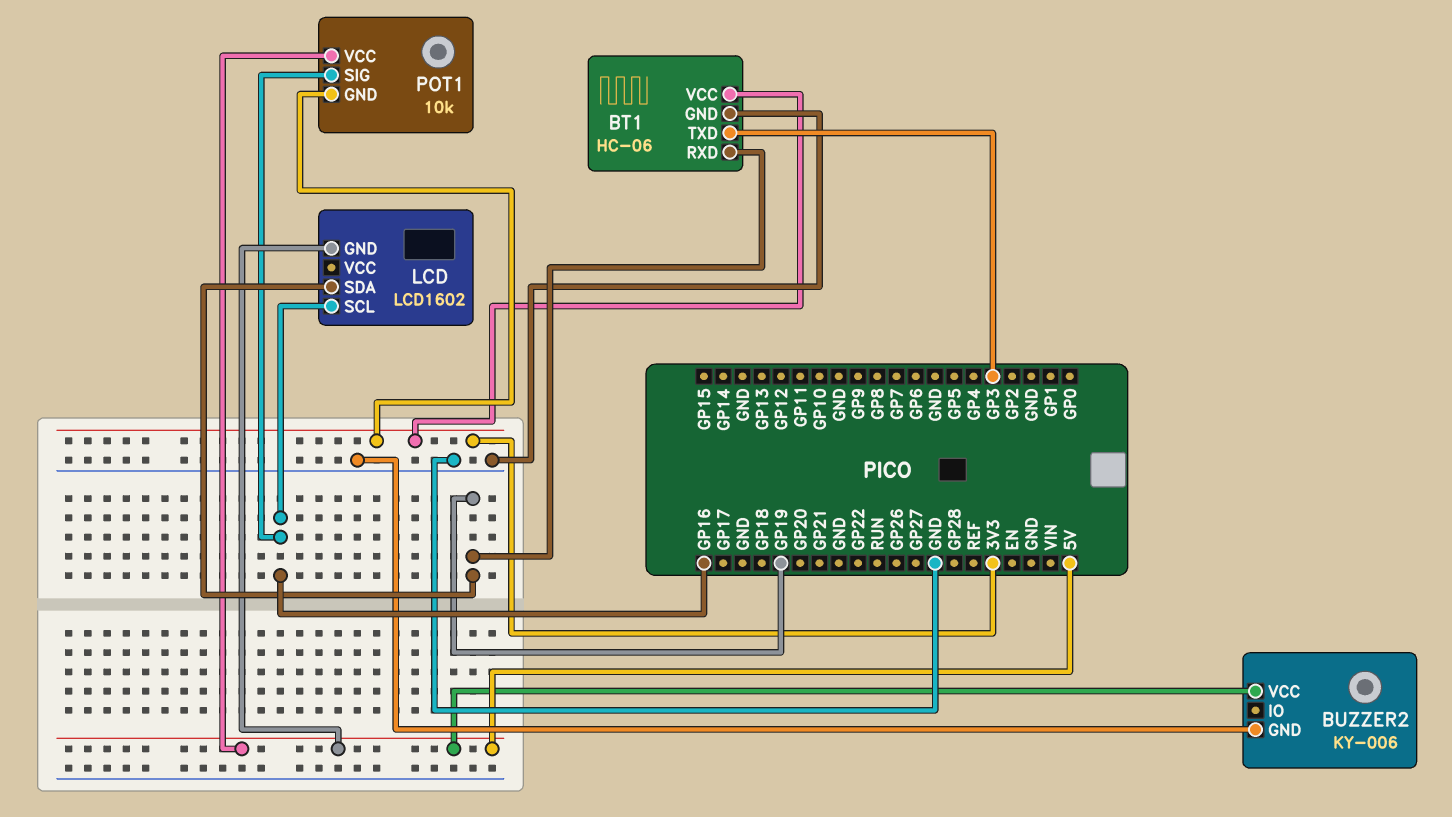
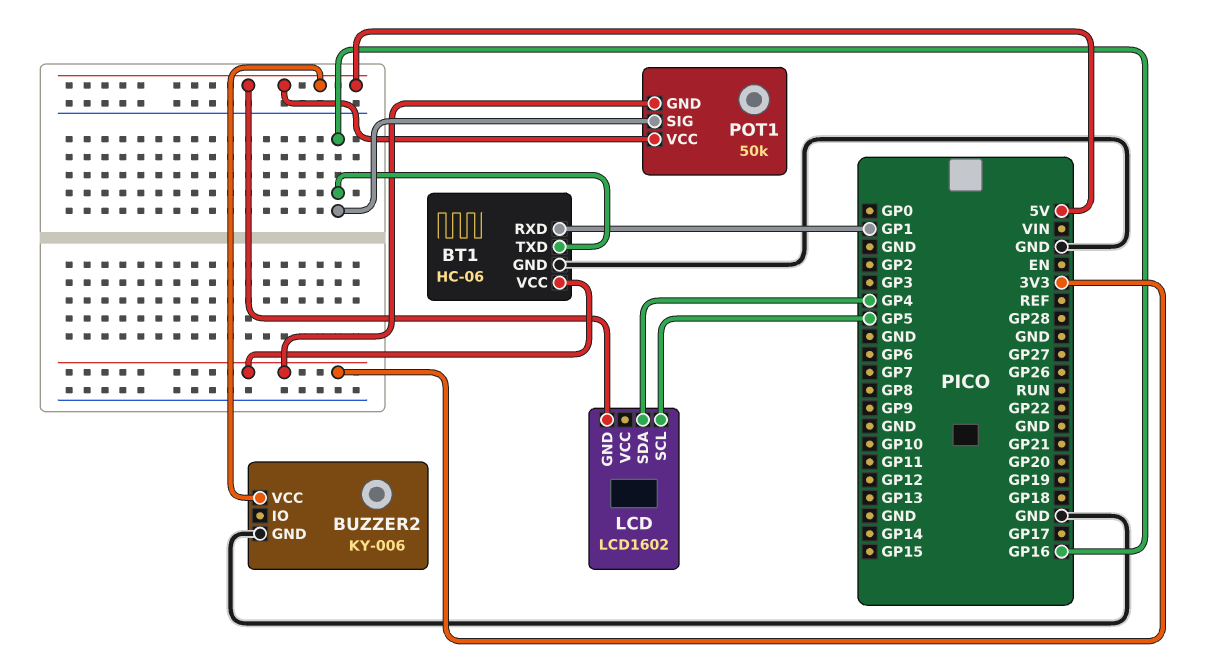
BT1 pin RXD: GP19 -> GP1
BT1 pin TXD: GP3 -> GP16
LCD pin SCL: GP16 -> GP5
LCD pin SDA: GP19 -> GP4
POT1: 10k -> 50k

